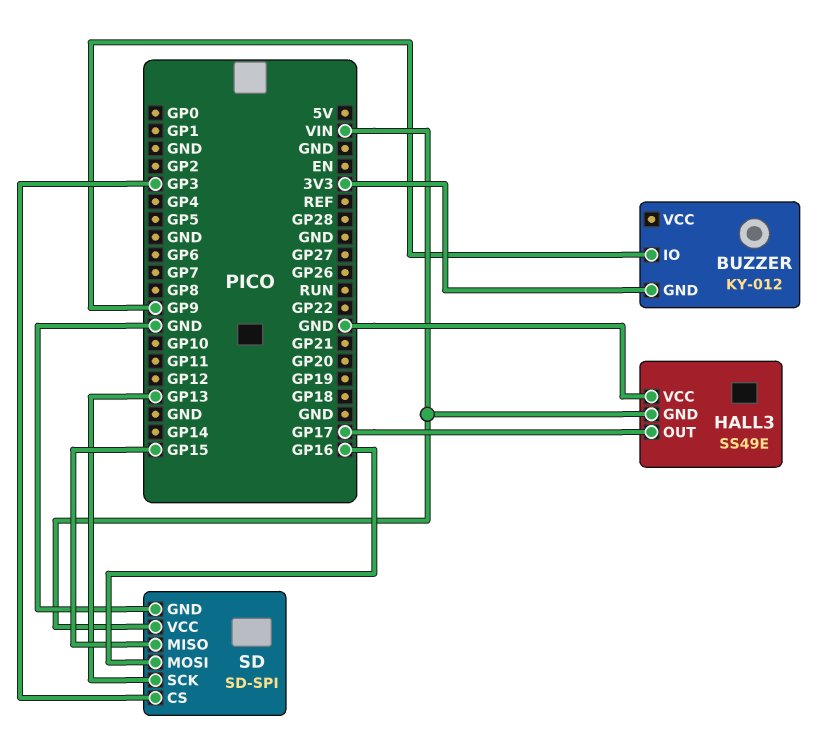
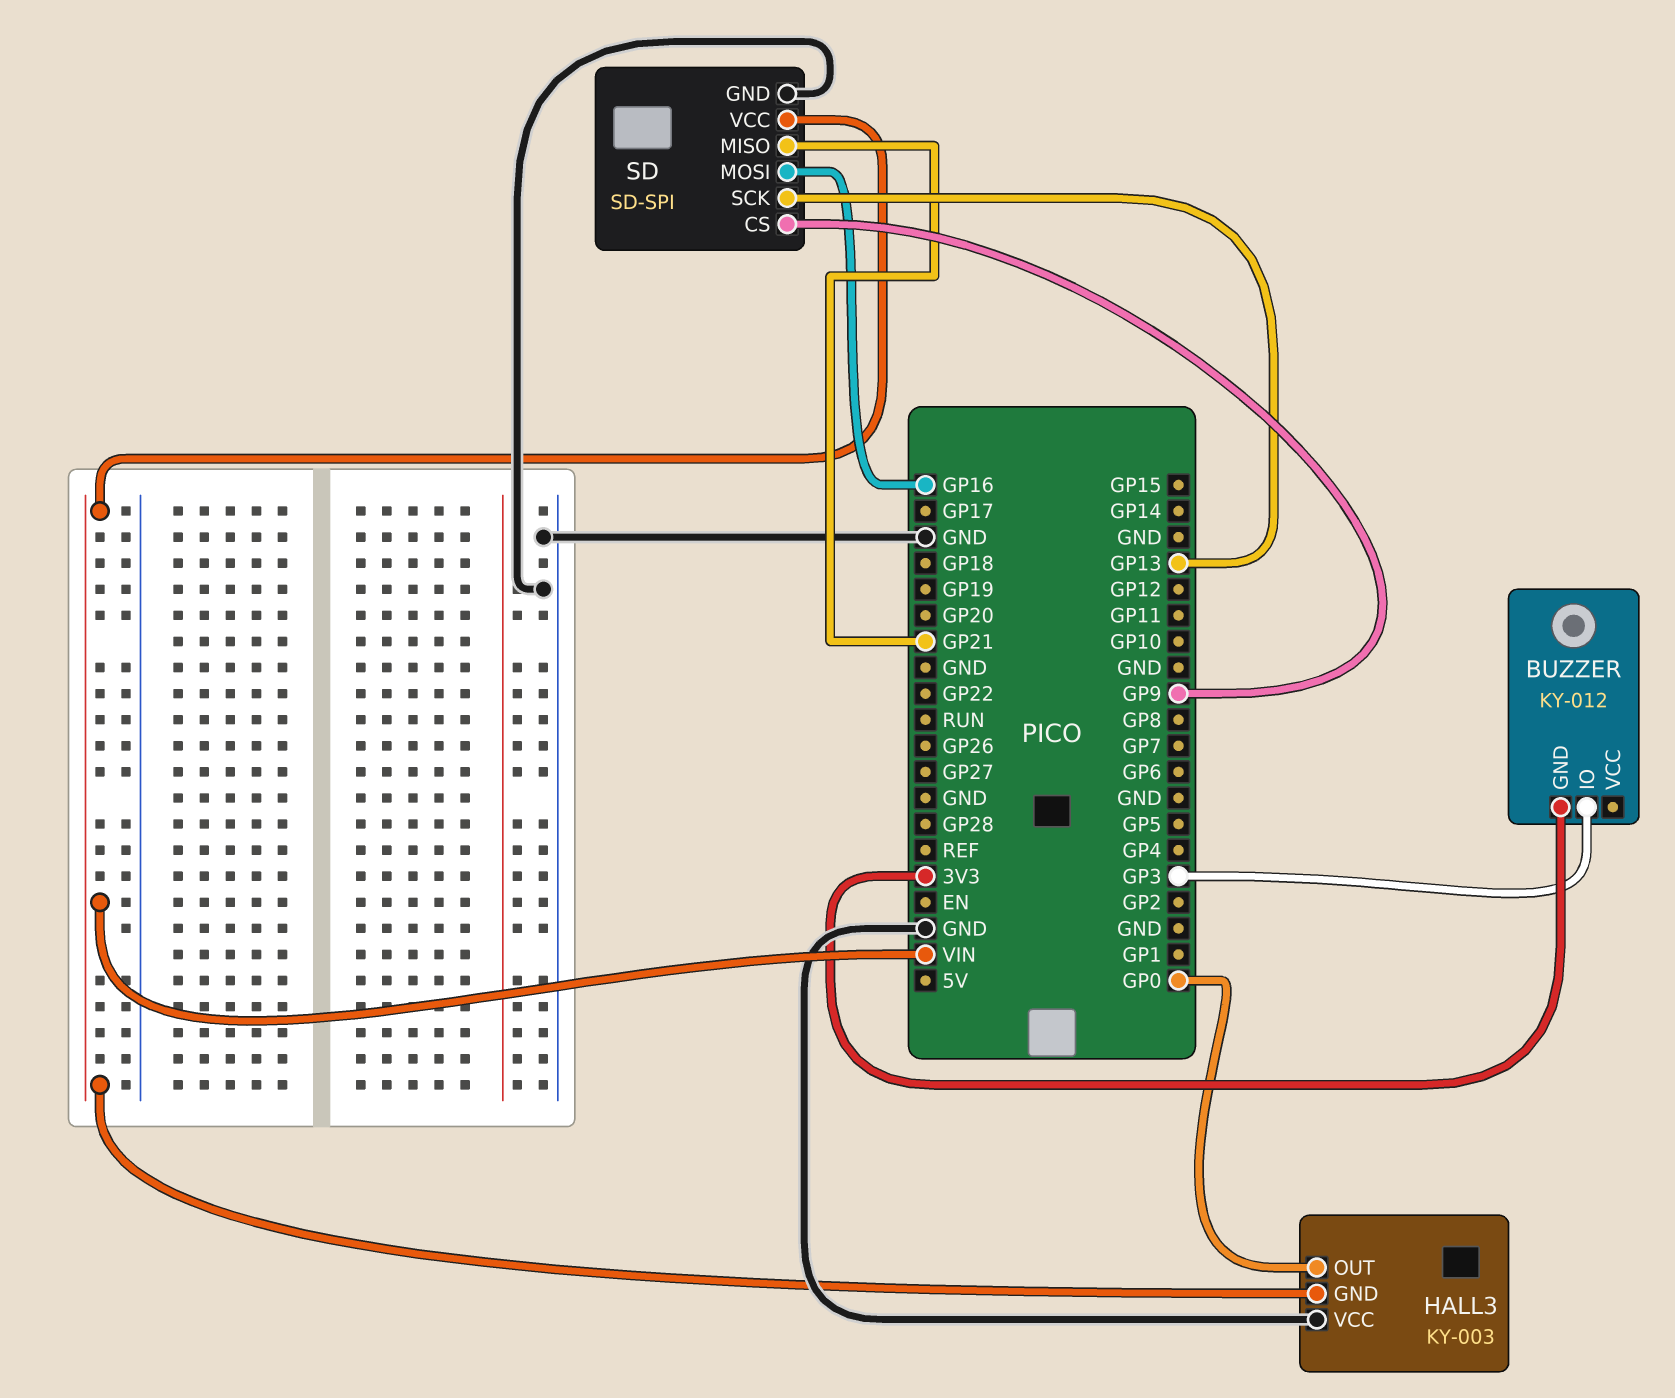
BUZZER pin IO: GP9 -> GP3
HALL3: SS49E -> KY-003
HALL3 pin OUT: GP17 -> GP0
SD pin CS: GP3 -> GP9
SD pin MISO: GP15 -> GP21

